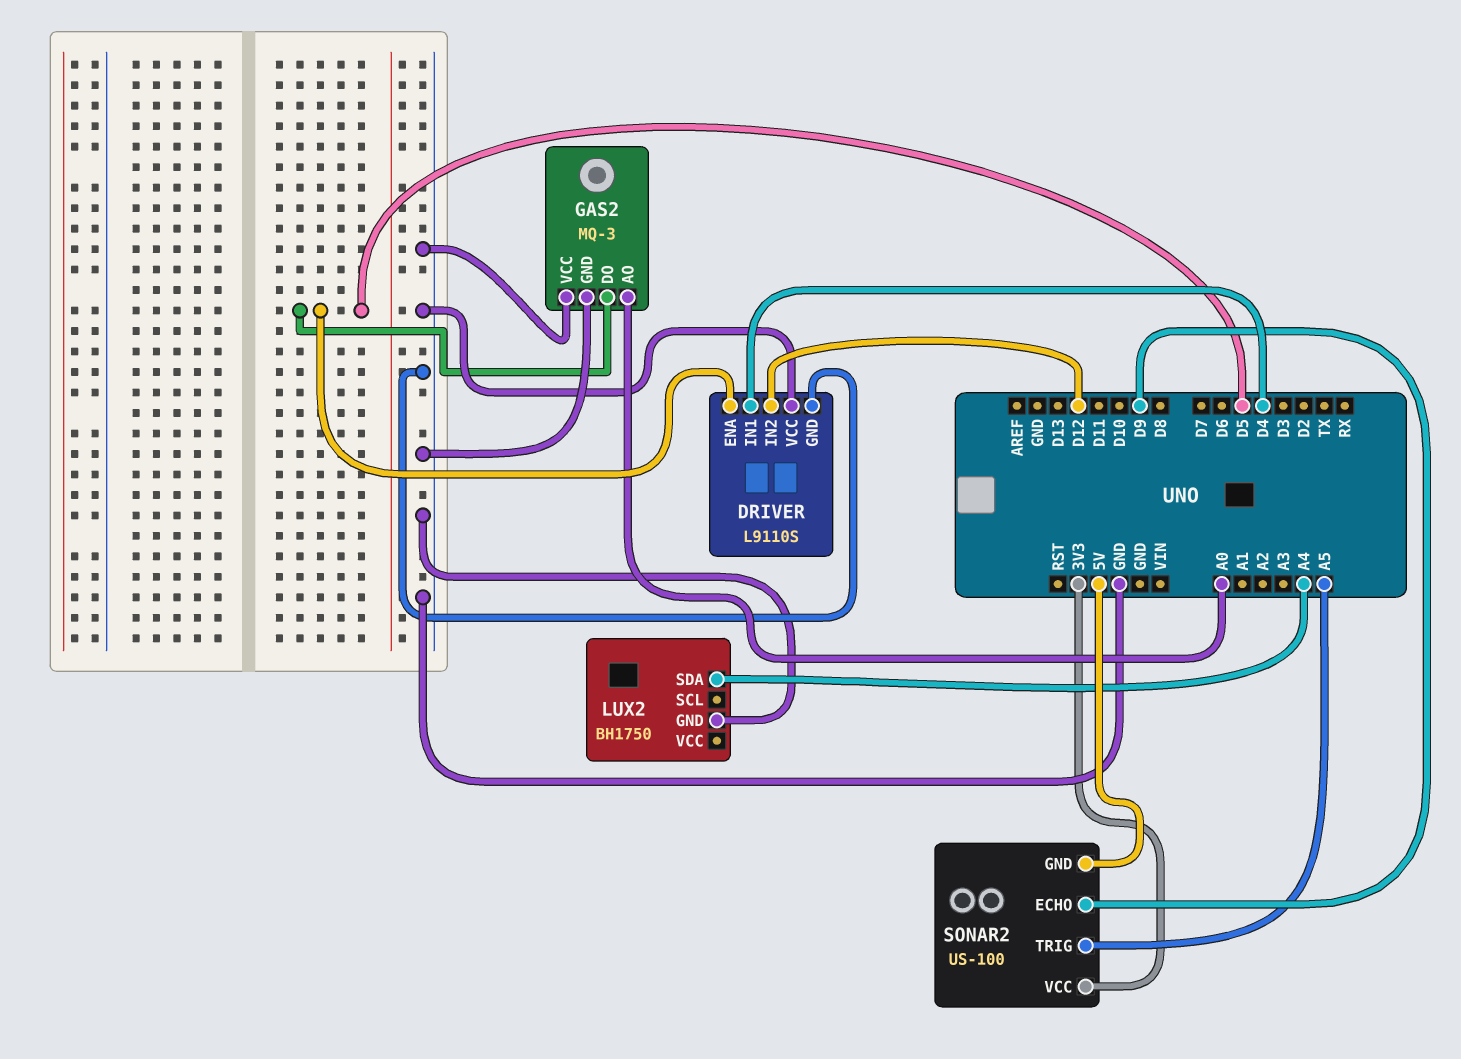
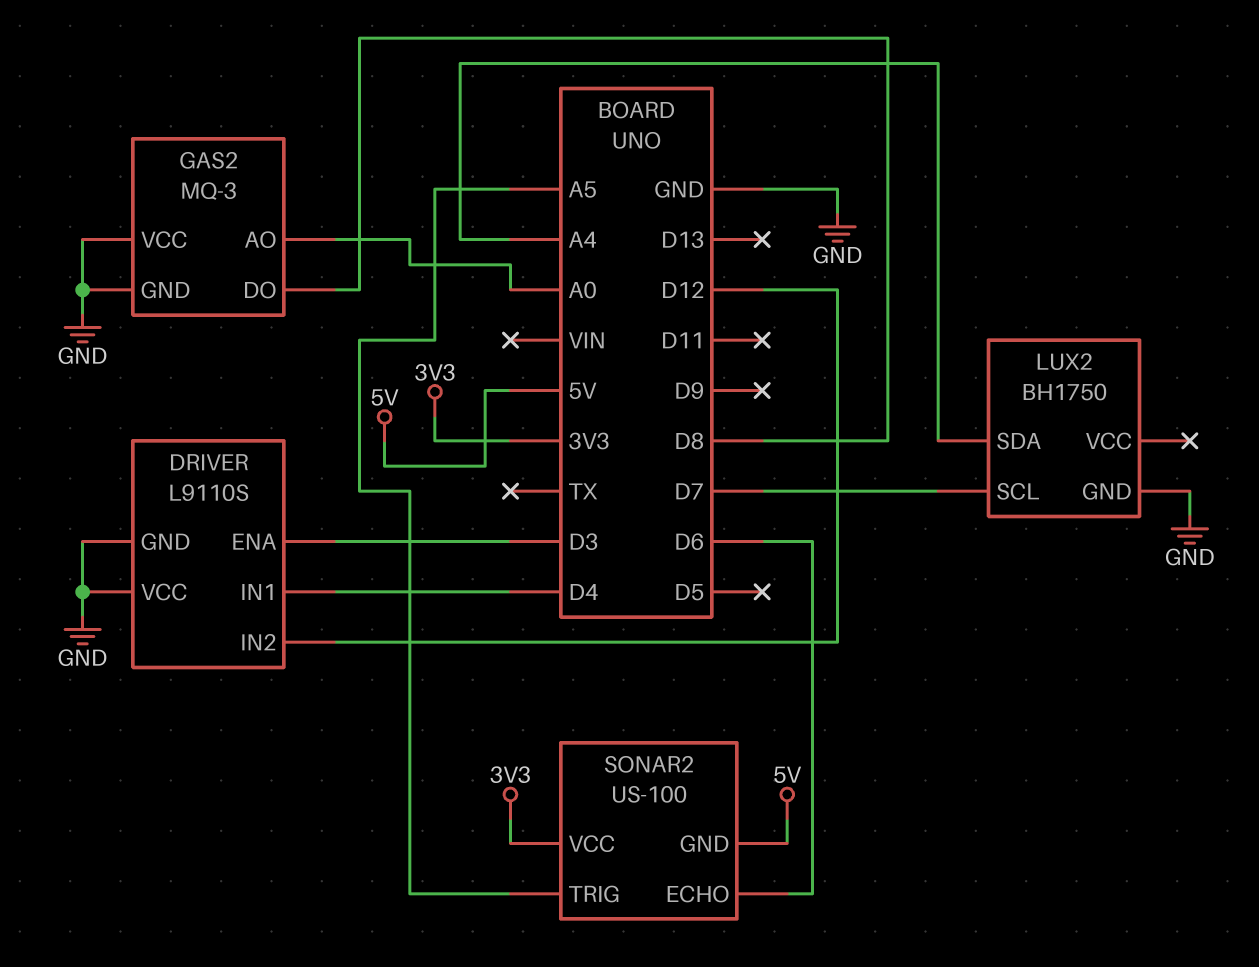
DRIVER pin ENA: D5 -> D3
GAS2 pin DO: D5 -> D8
LUX2 pin SCL: none -> D7
SONAR2 pin ECHO: D9 -> D6

